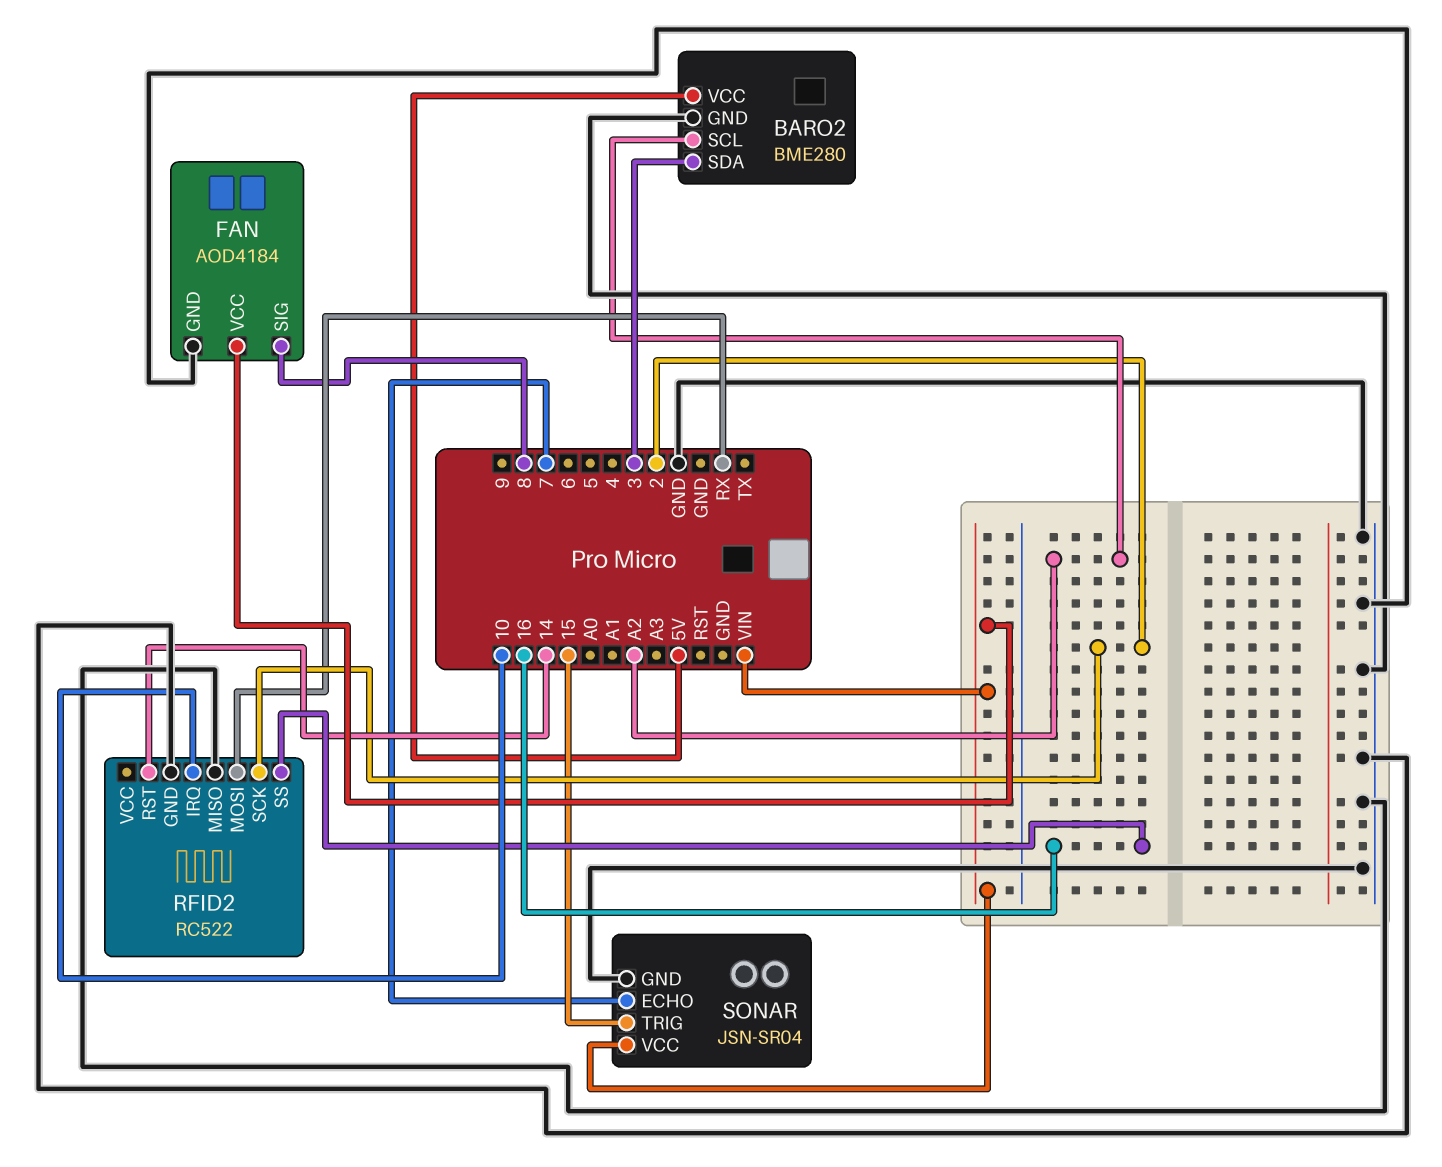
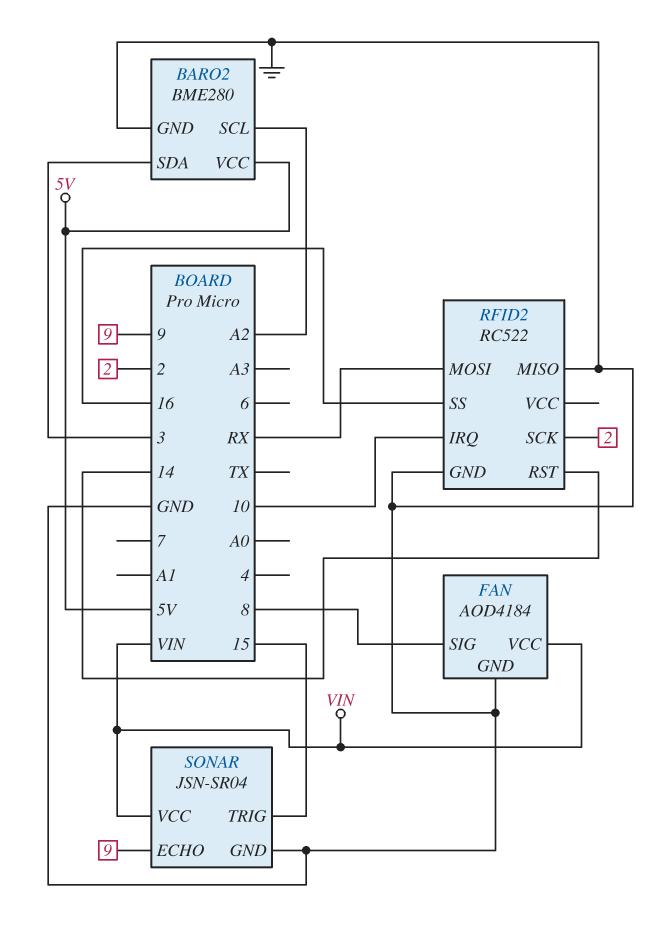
SONAR pin ECHO: 7 -> 9

